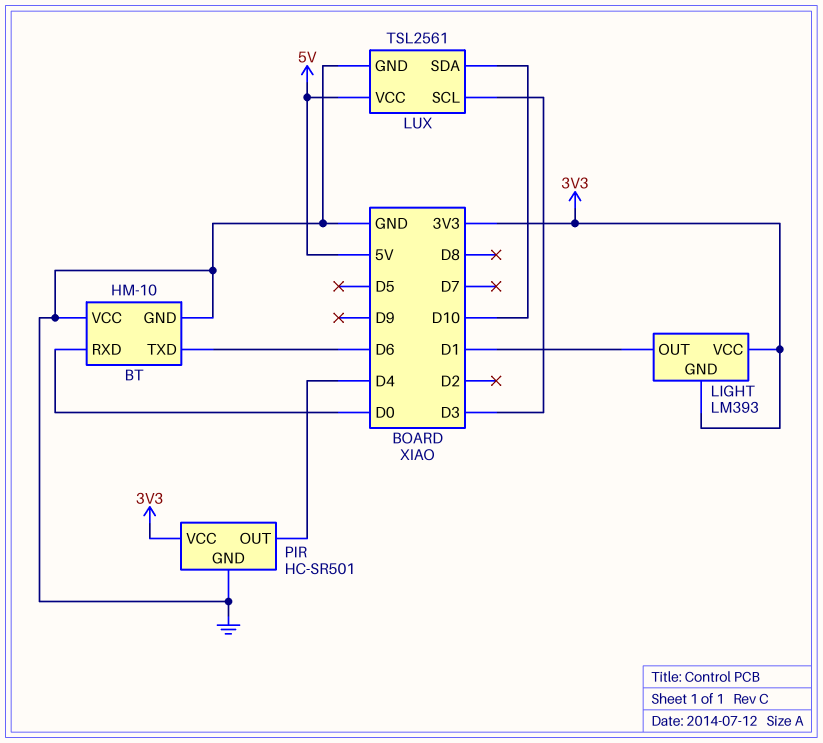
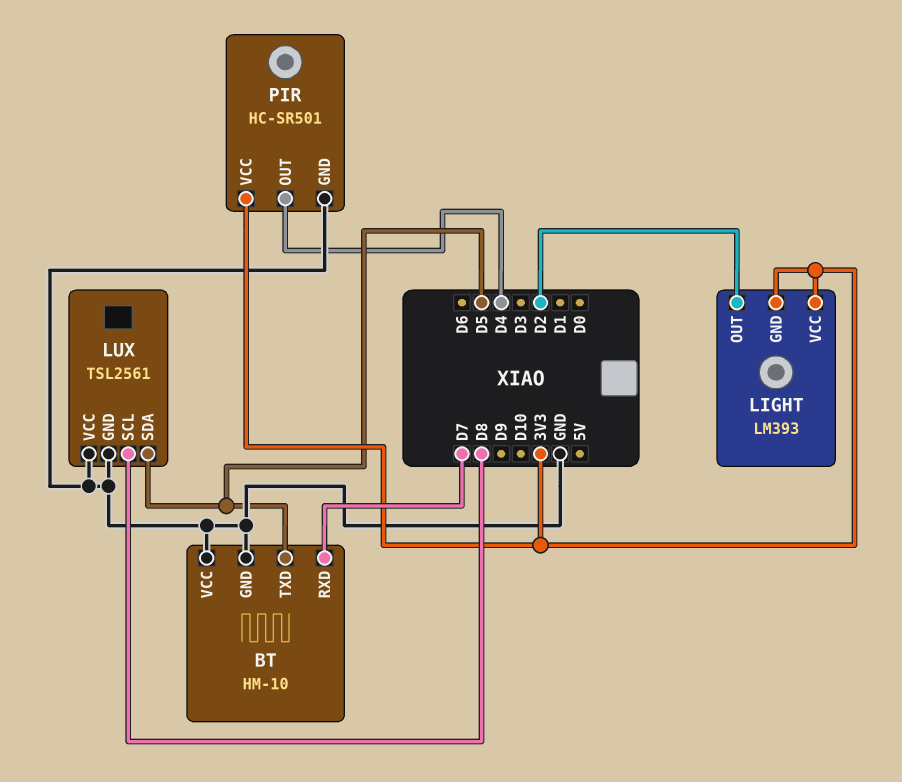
BT pin RXD: D0 -> D7
BT pin TXD: D6 -> D5
LIGHT pin OUT: D1 -> D2
LUX pin SCL: D3 -> D8
LUX pin SDA: D10 -> D5
LUX pin VCC: 5V -> GND

